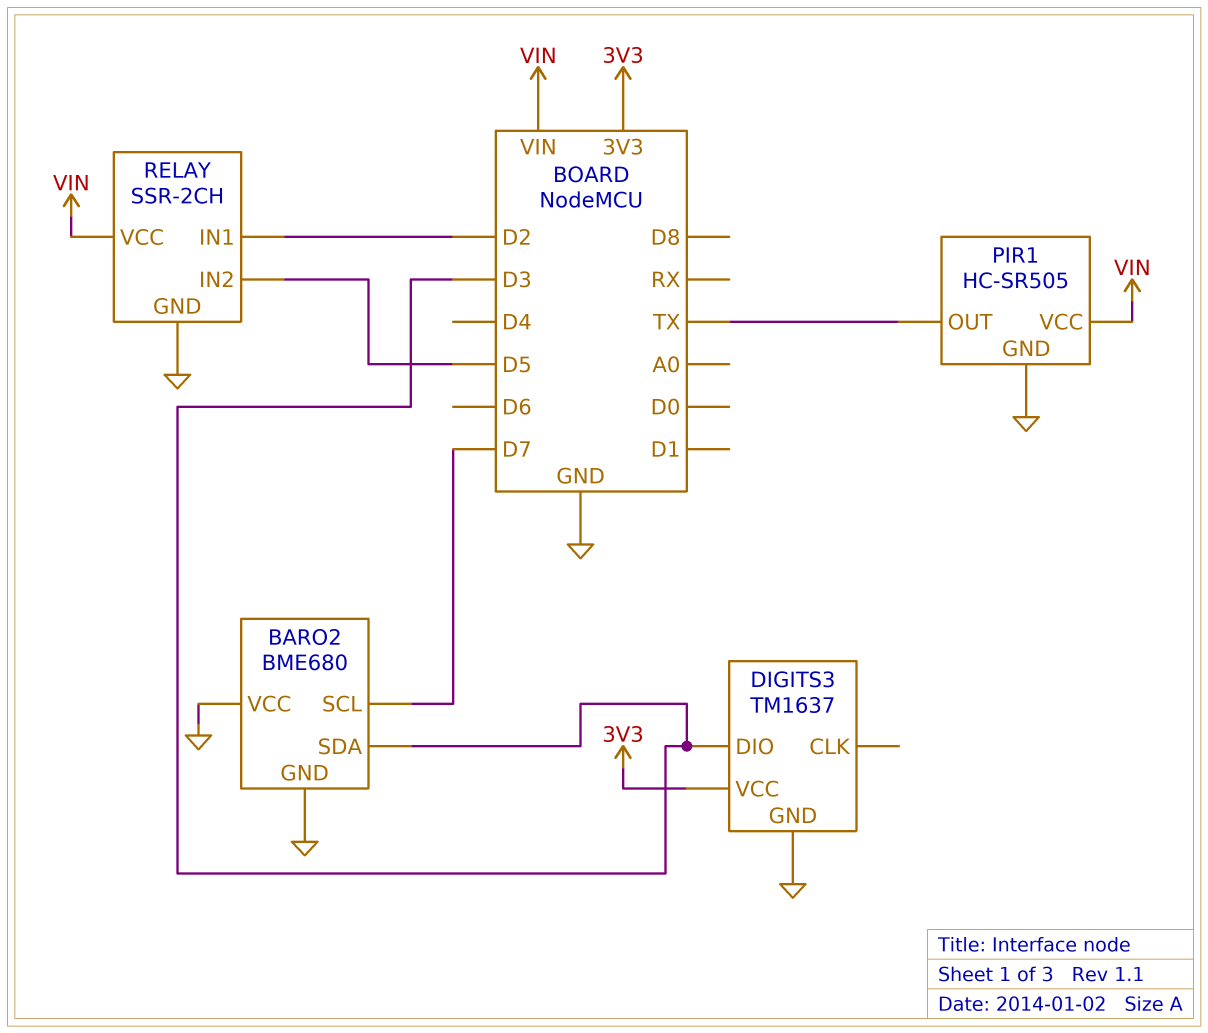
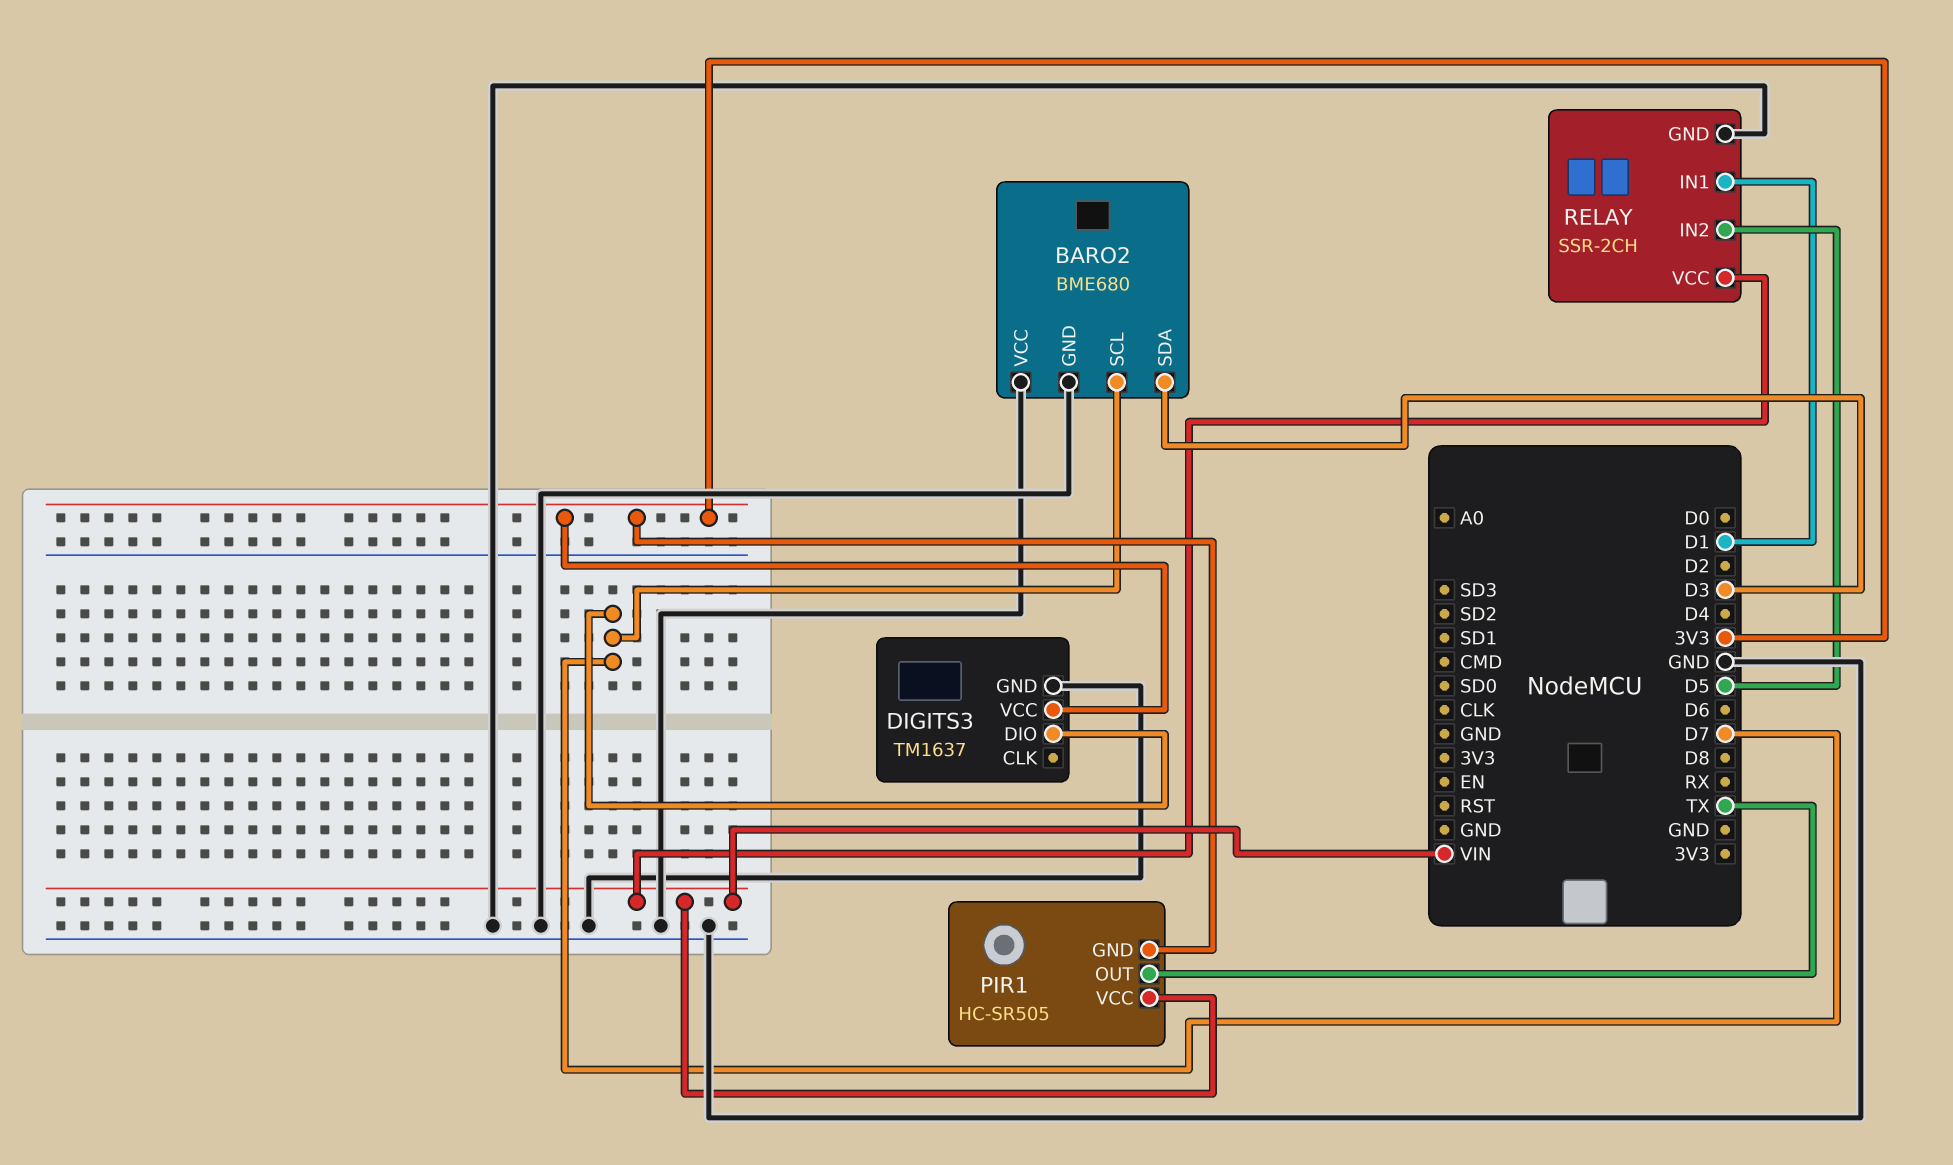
DIGITS3 pin DIO: D3 -> D7
PIR1 pin GND: GND -> 3V3
RELAY pin IN1: D2 -> D1

